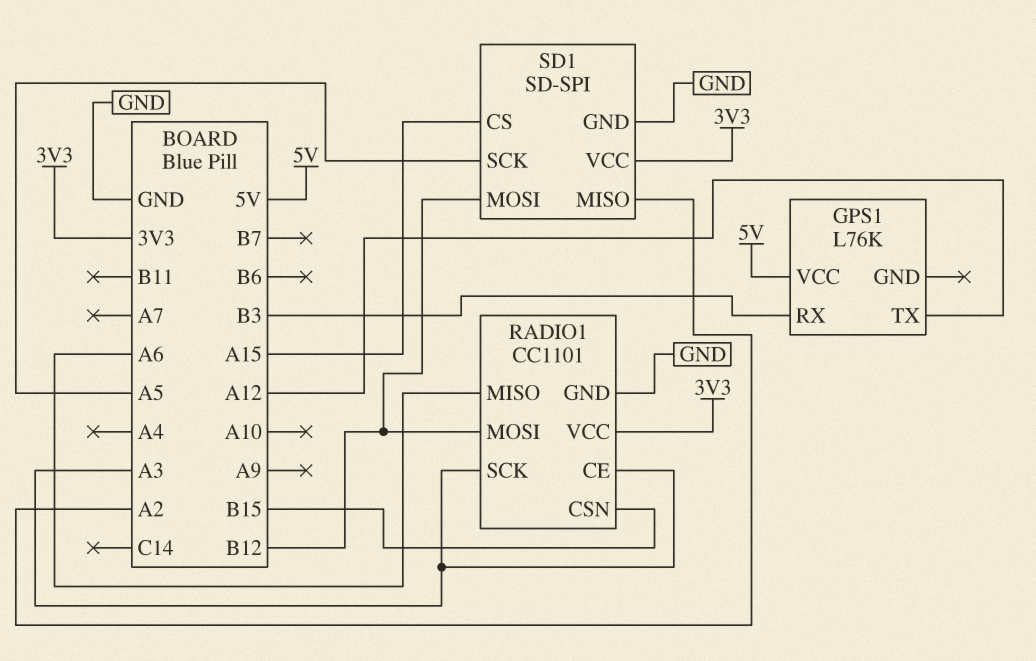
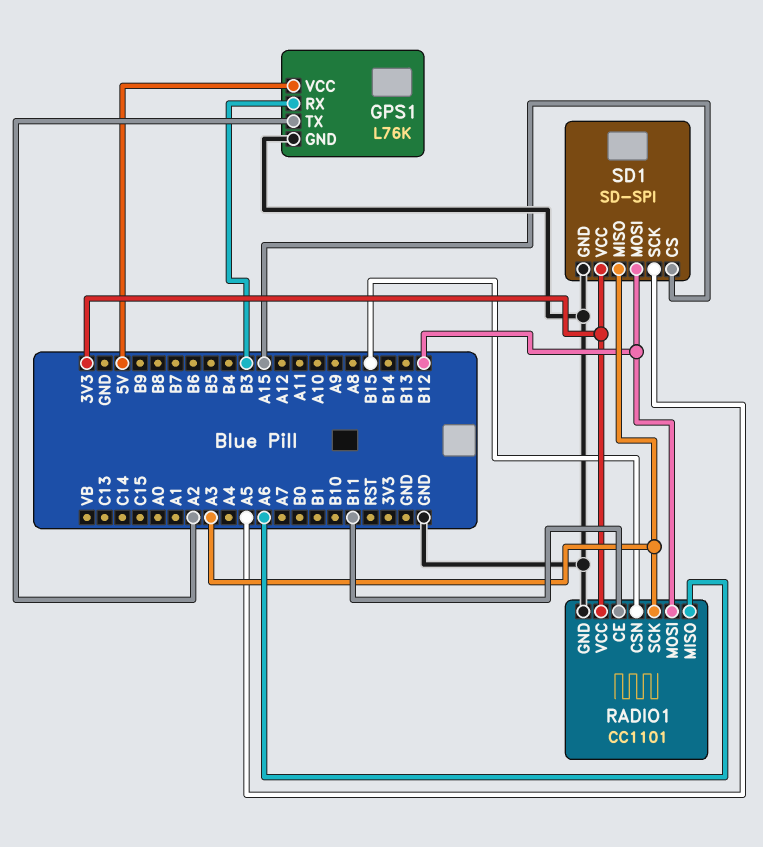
GPS1 pin GND: none -> GND
GPS1 pin TX: A12 -> A2
RADIO1 pin CE: A3 -> B11
SD1 pin MISO: A2 -> A3

